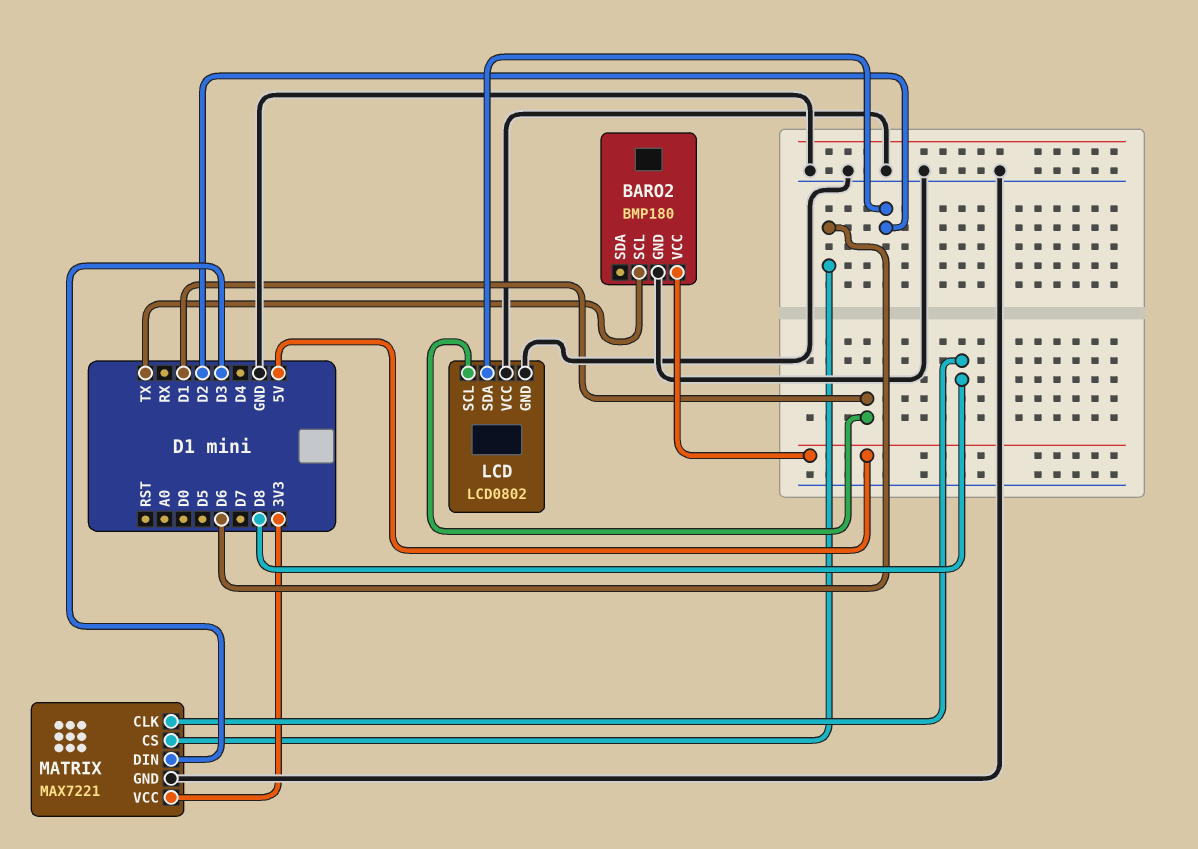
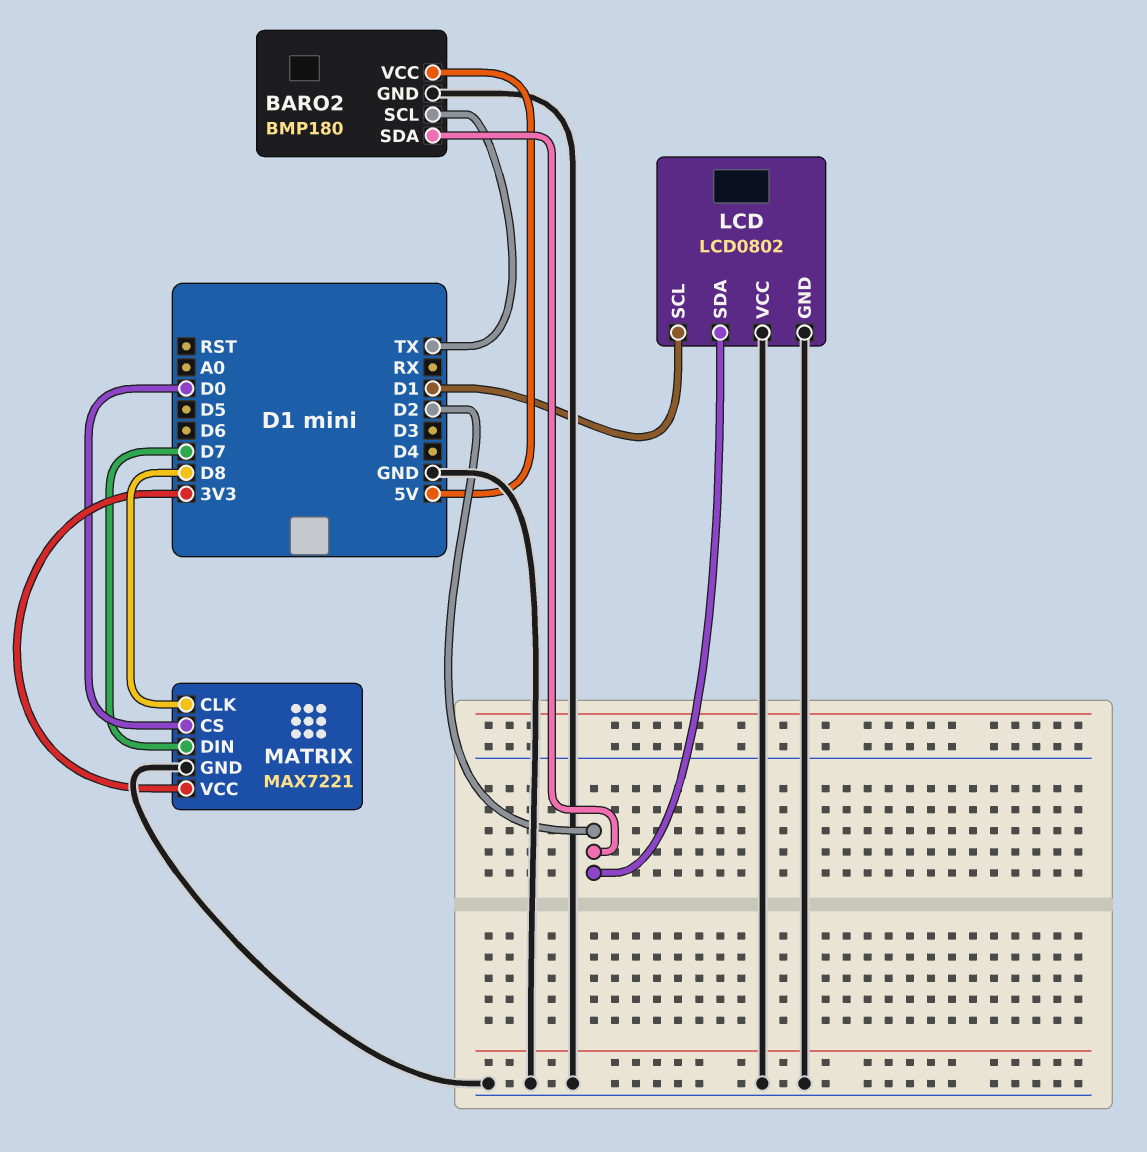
BARO2 pin SDA: none -> D2
MATRIX pin CS: D6 -> D0
MATRIX pin DIN: D3 -> D7

